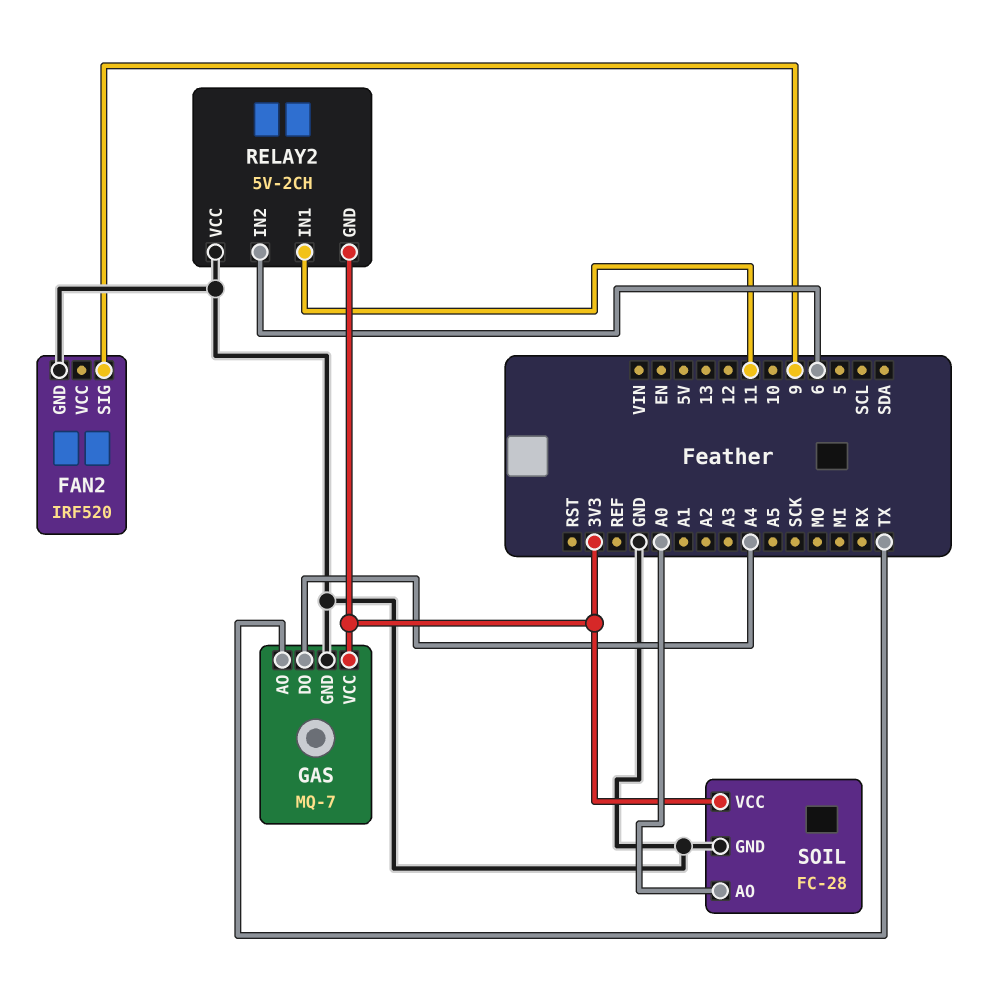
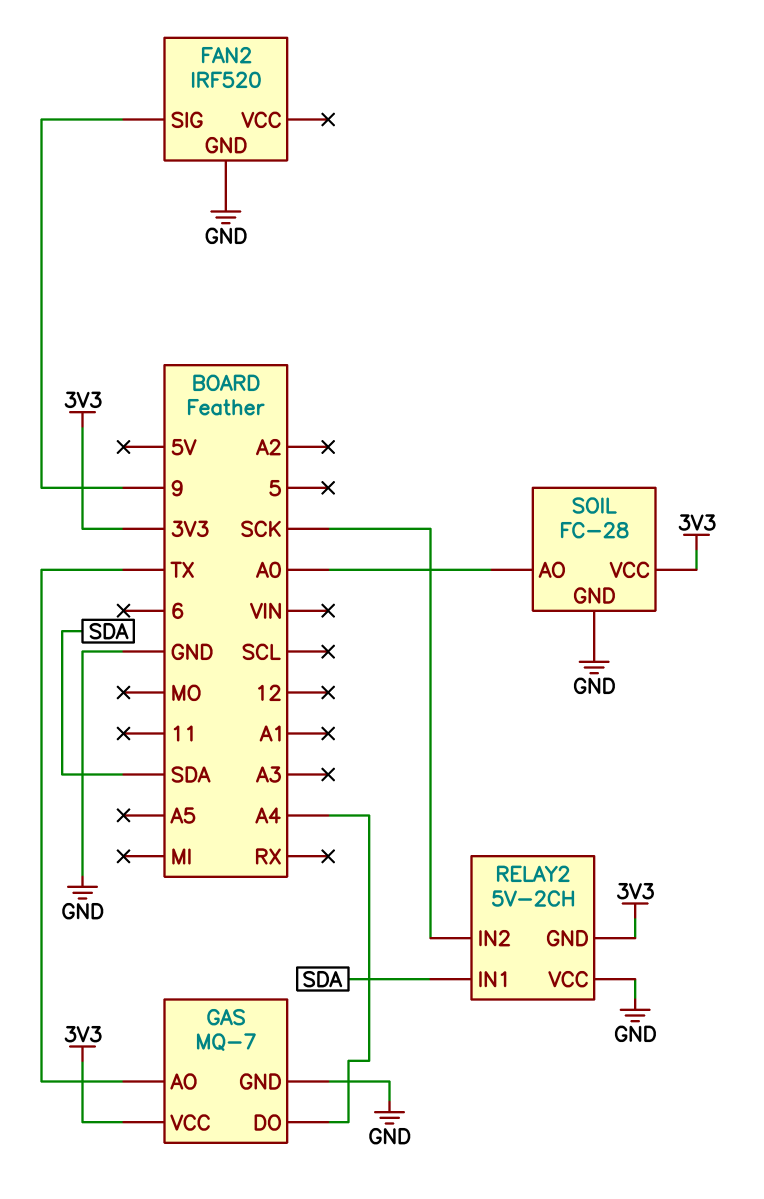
RELAY2 pin IN1: 11 -> SDA
RELAY2 pin IN2: 6 -> SCK

